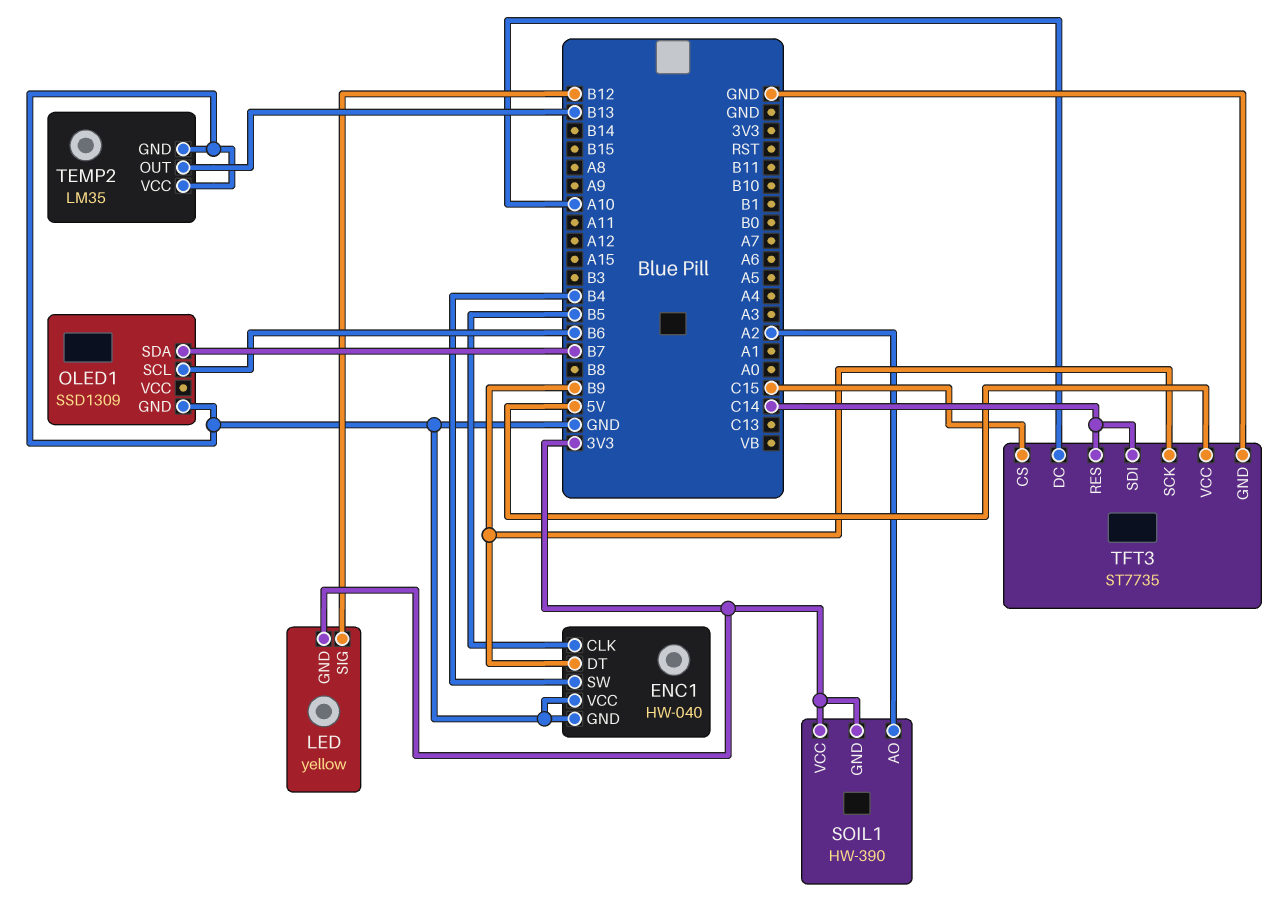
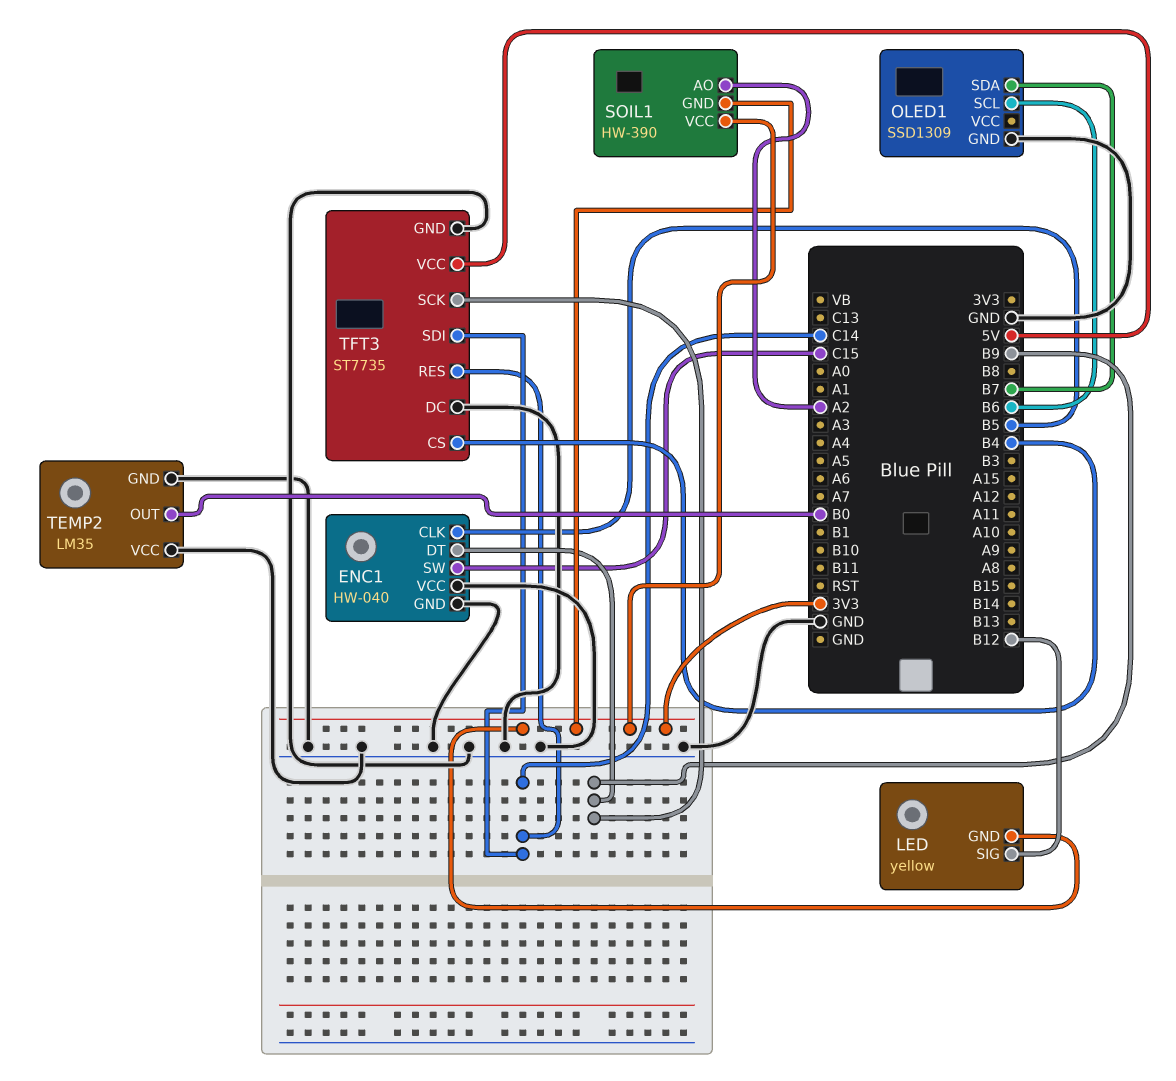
ENC1 pin SW: B4 -> C15
TEMP2 pin OUT: B13 -> B0
TFT3 pin CS: C15 -> B4
TFT3 pin DC: A10 -> GND

